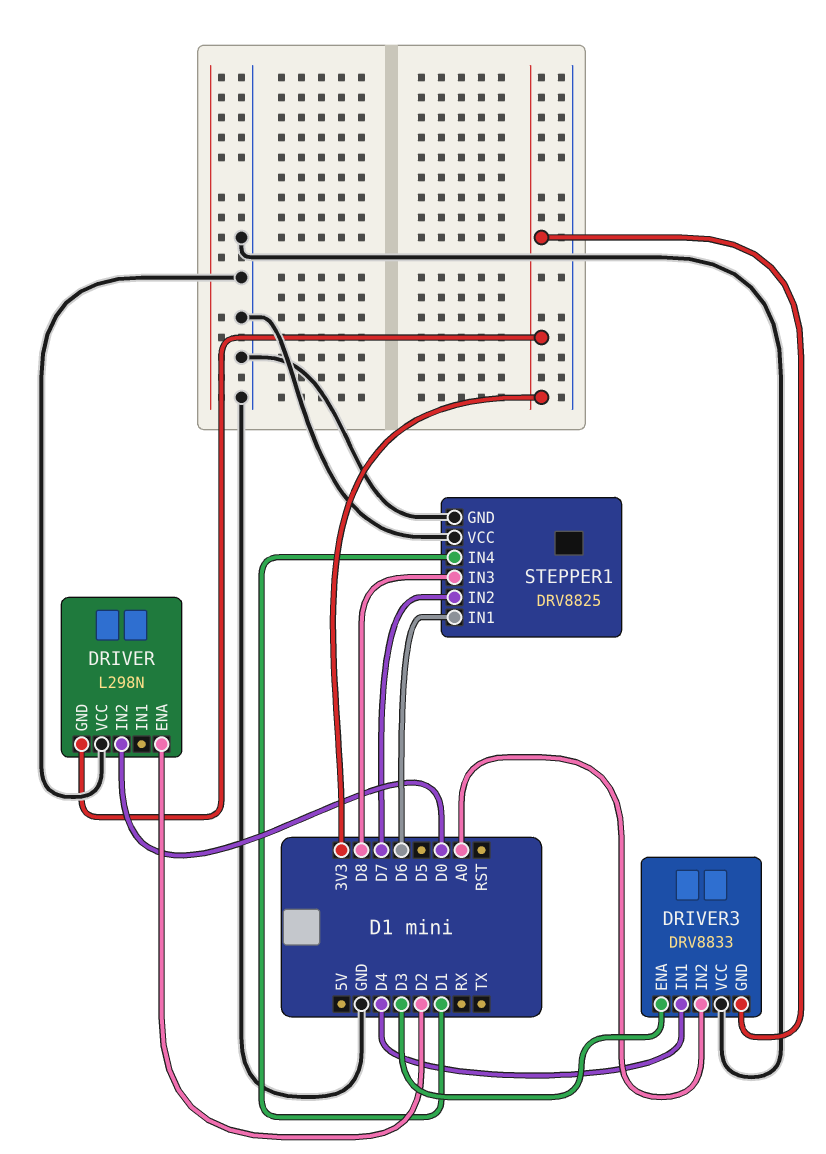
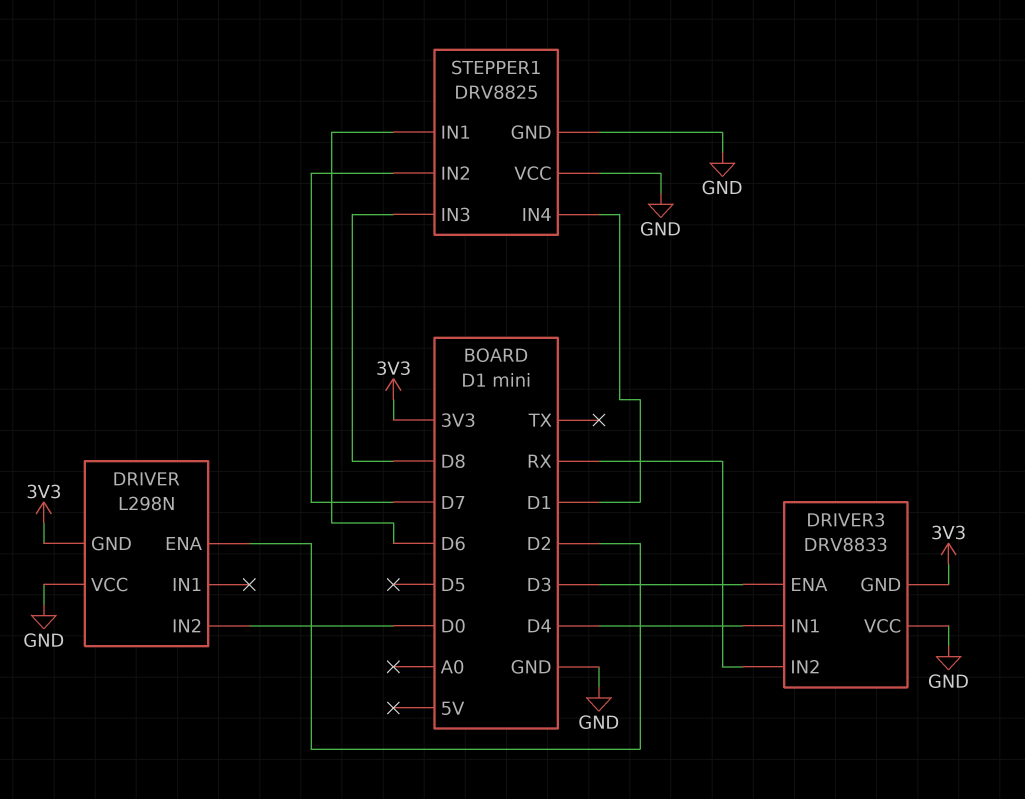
DRIVER3 pin IN2: A0 -> RX

